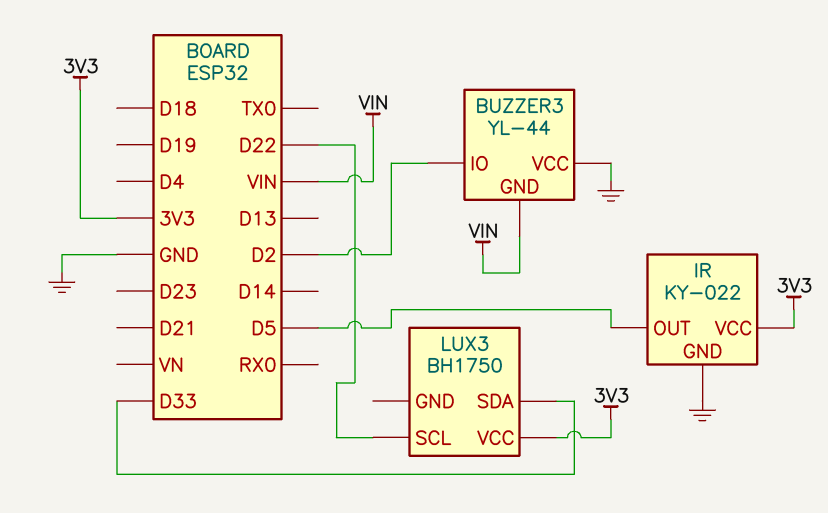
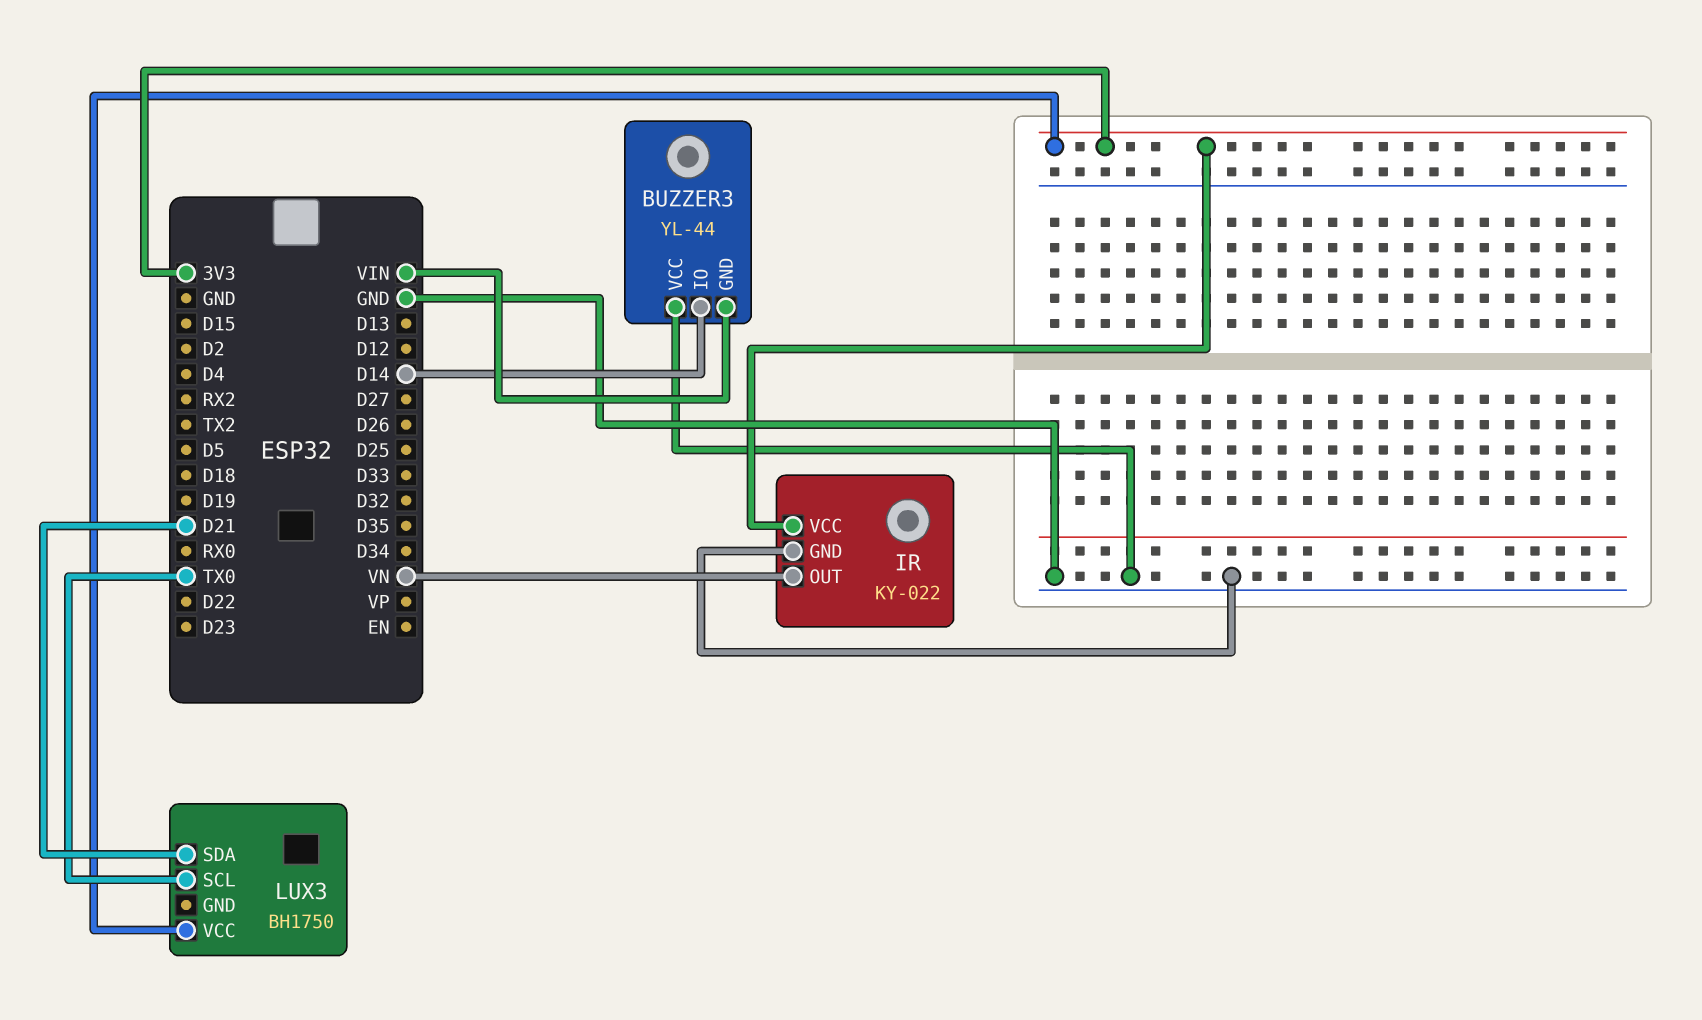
BUZZER3 pin IO: D2 -> D14
IR pin OUT: D5 -> VN
LUX3 pin SCL: D22 -> TX0
LUX3 pin SDA: D33 -> D21

